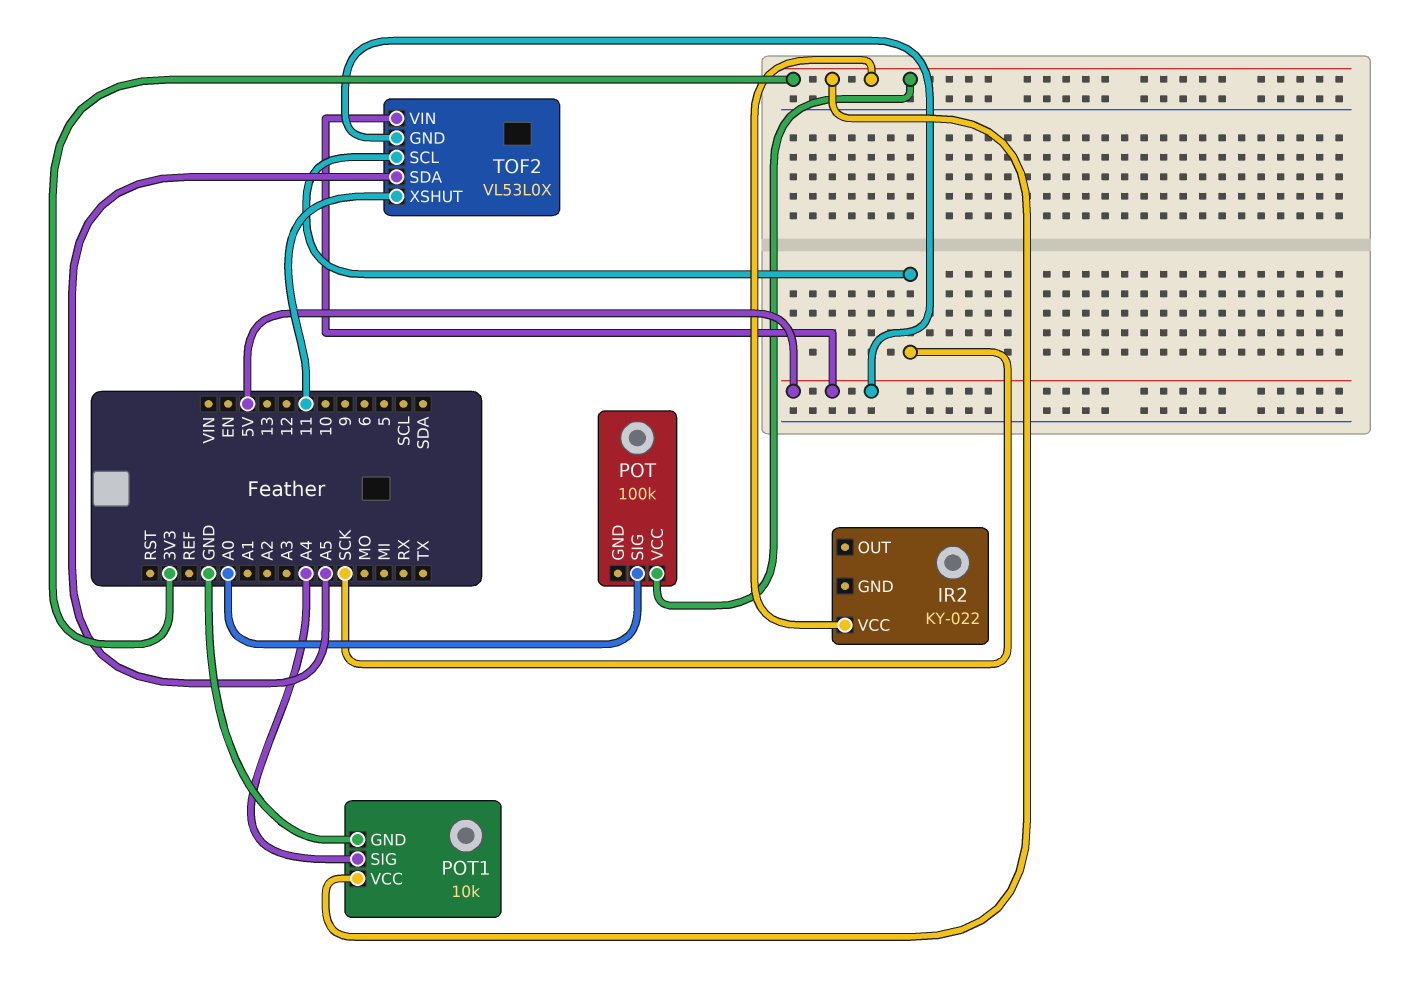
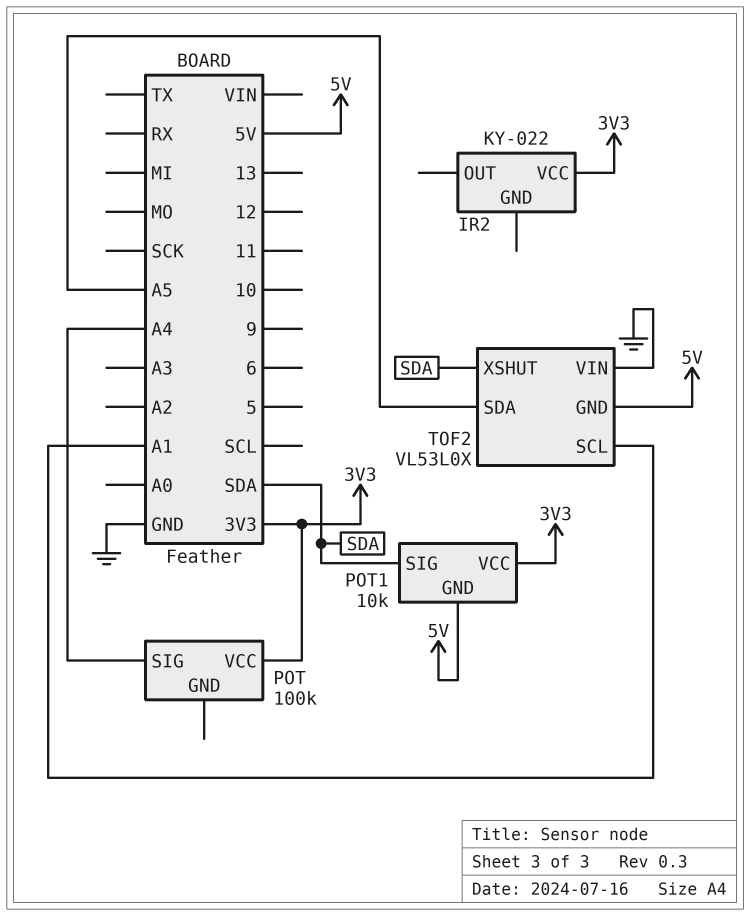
POT pin SIG: A0 -> A4
POT1 pin GND: GND -> 5V
POT1 pin SIG: A4 -> SDA
TOF2 pin SCL: SCK -> A1
TOF2 pin VIN: 5V -> GND
TOF2 pin XSHUT: 11 -> SDA

